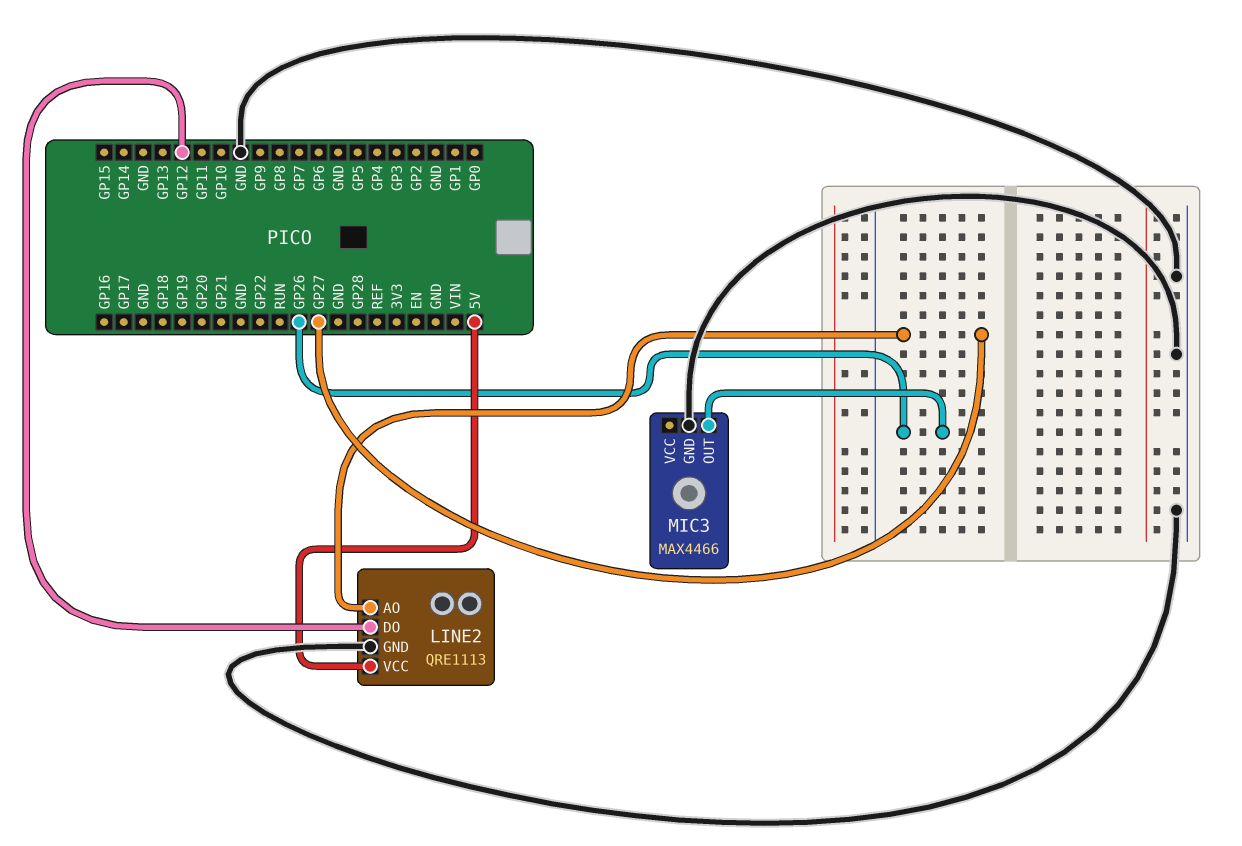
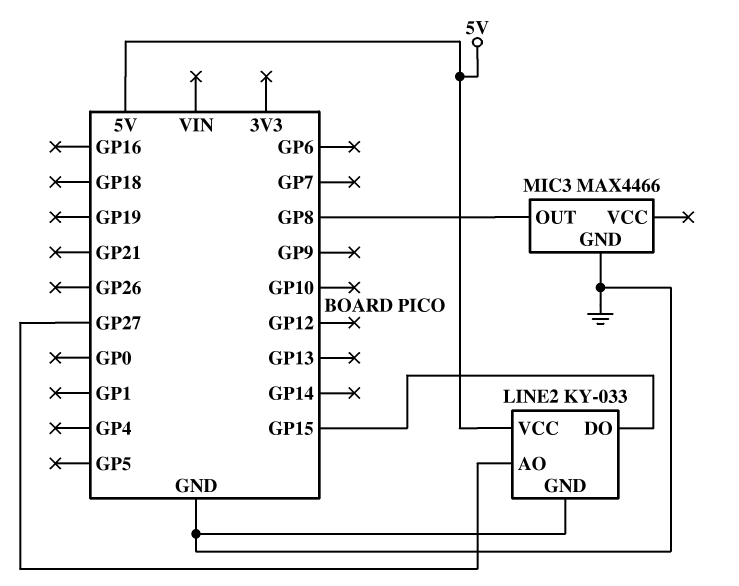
LINE2: QRE1113 -> KY-033
LINE2 pin DO: GP12 -> GP15
MIC3 pin OUT: GP26 -> GP8

